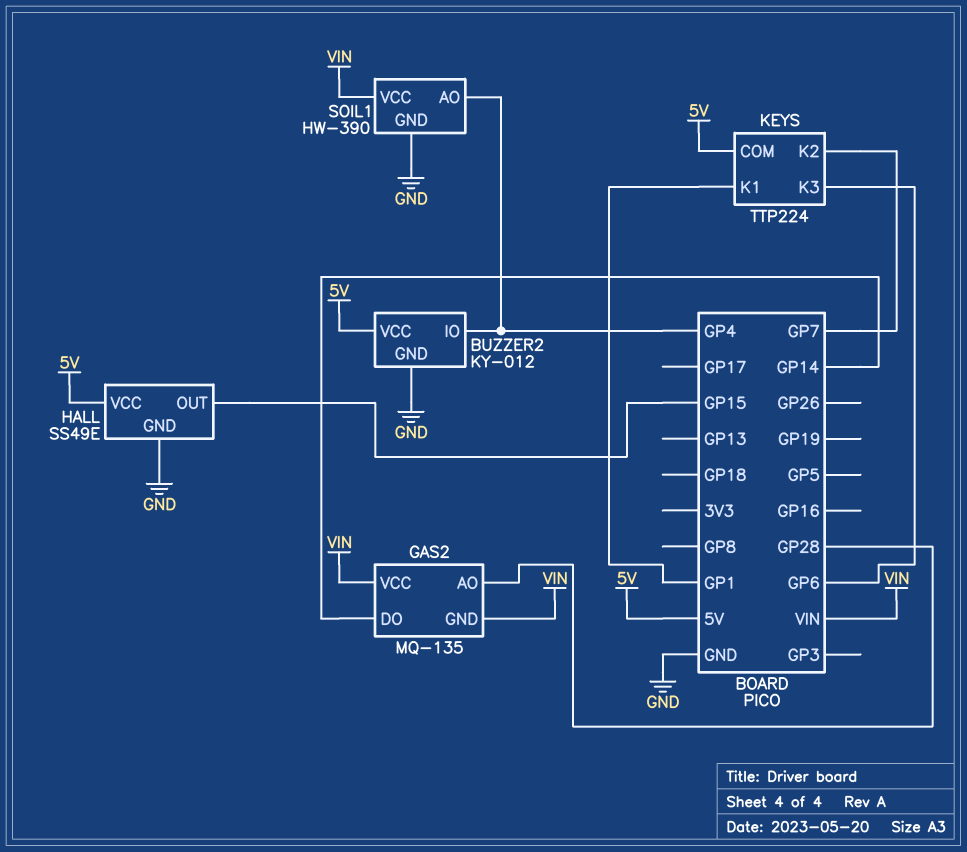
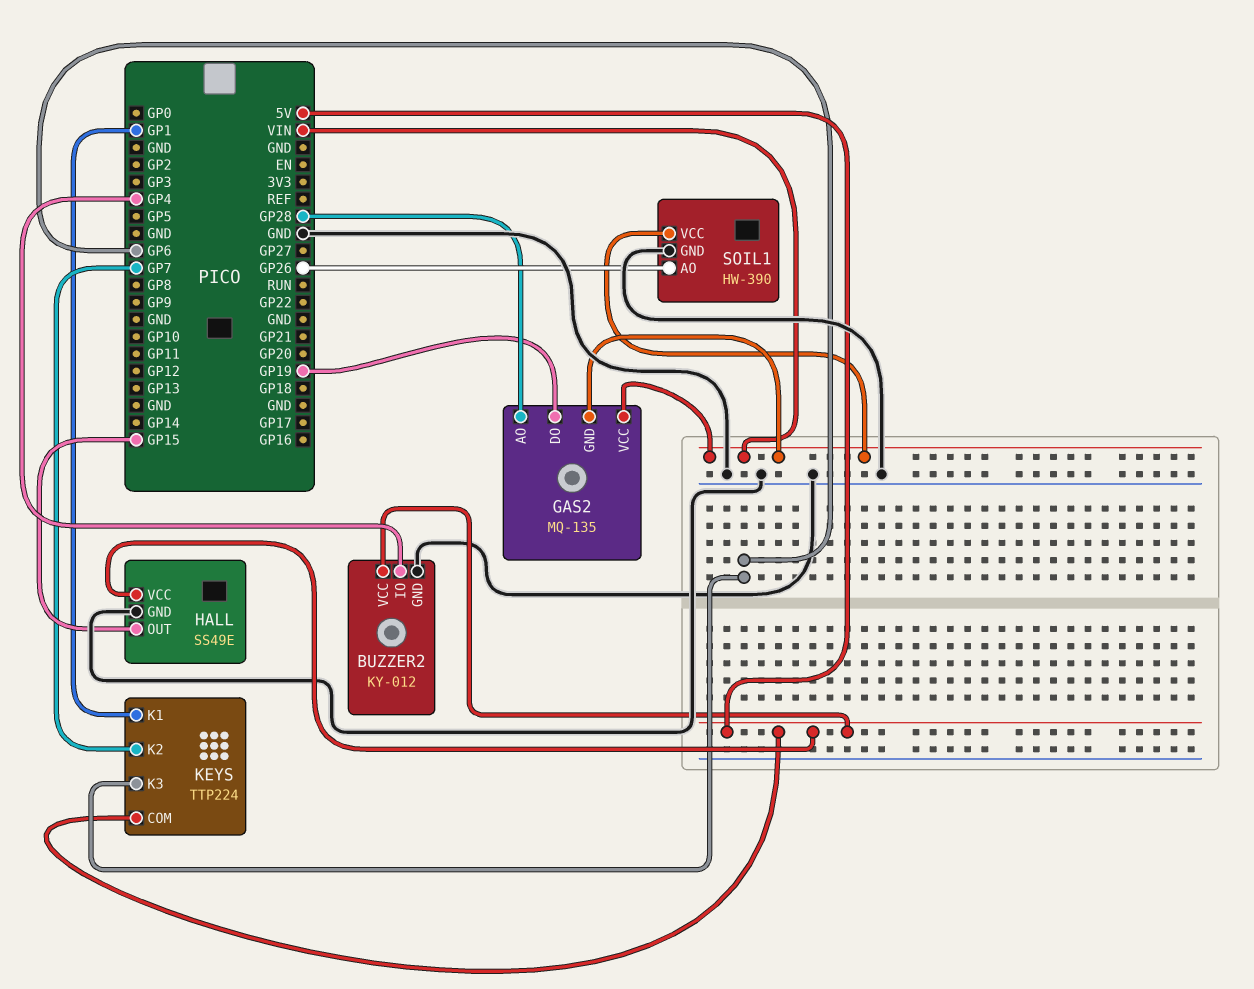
GAS2 pin DO: GP14 -> GP19
SOIL1 pin AO: GP4 -> GP26

